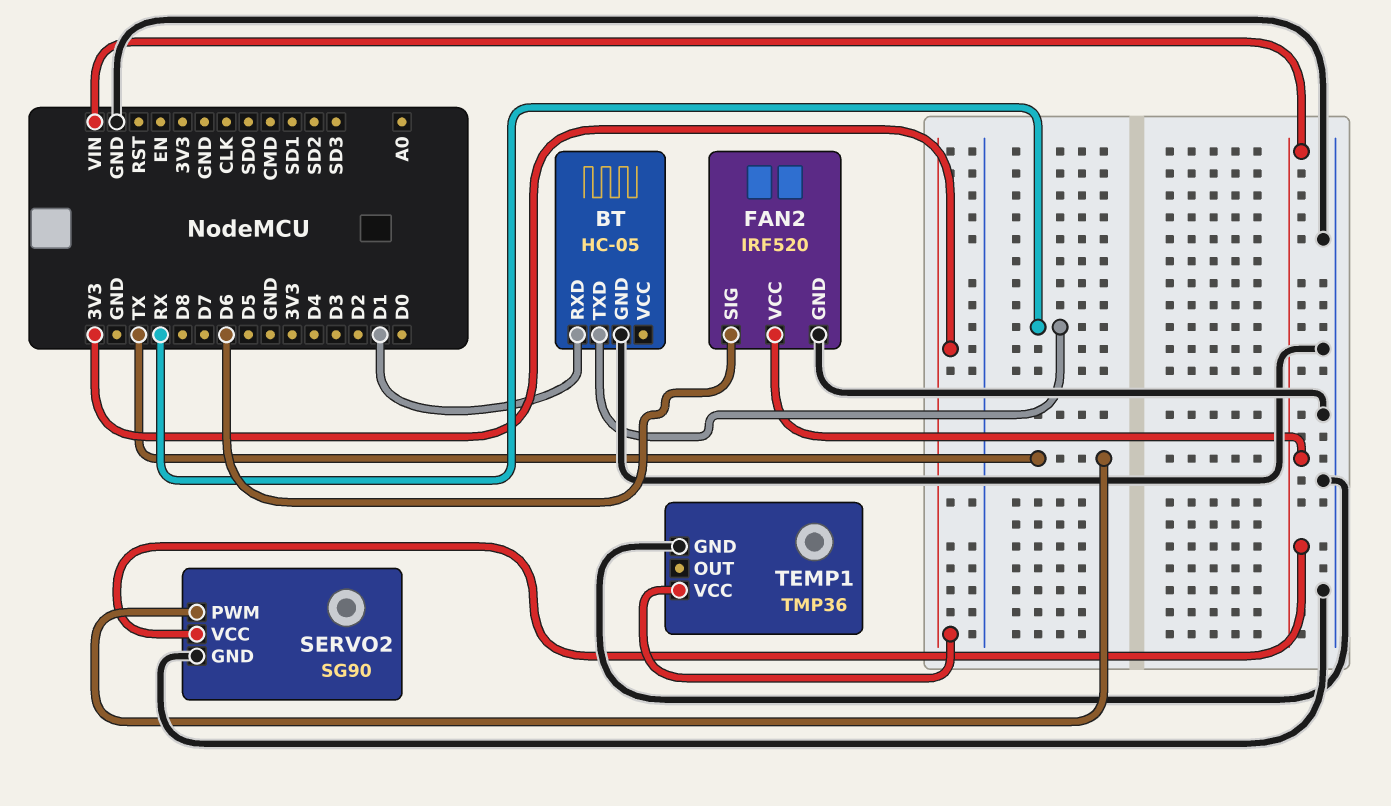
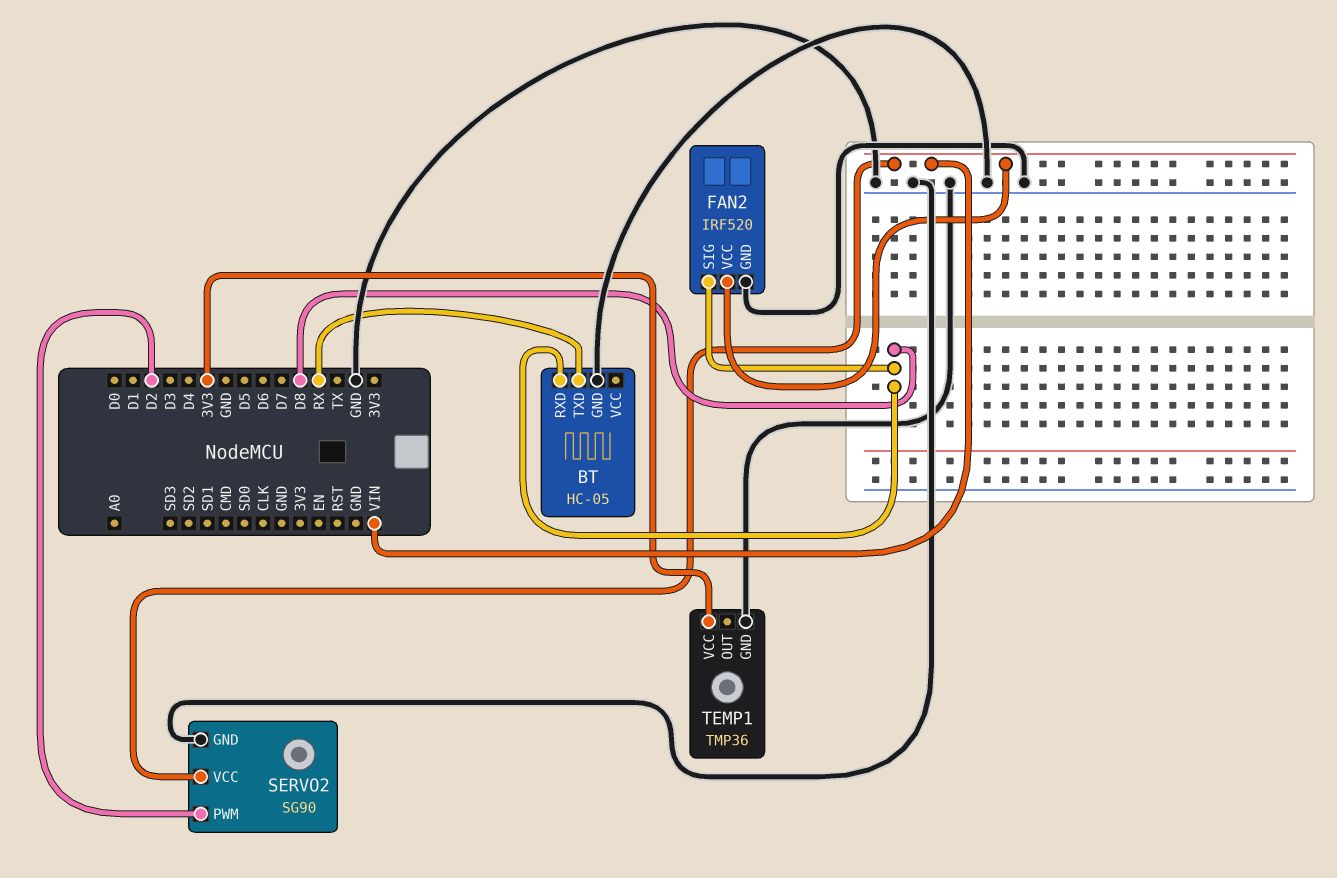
BT pin RXD: D1 -> D8
FAN2 pin SIG: D6 -> D8
SERVO2 pin PWM: TX -> D2

